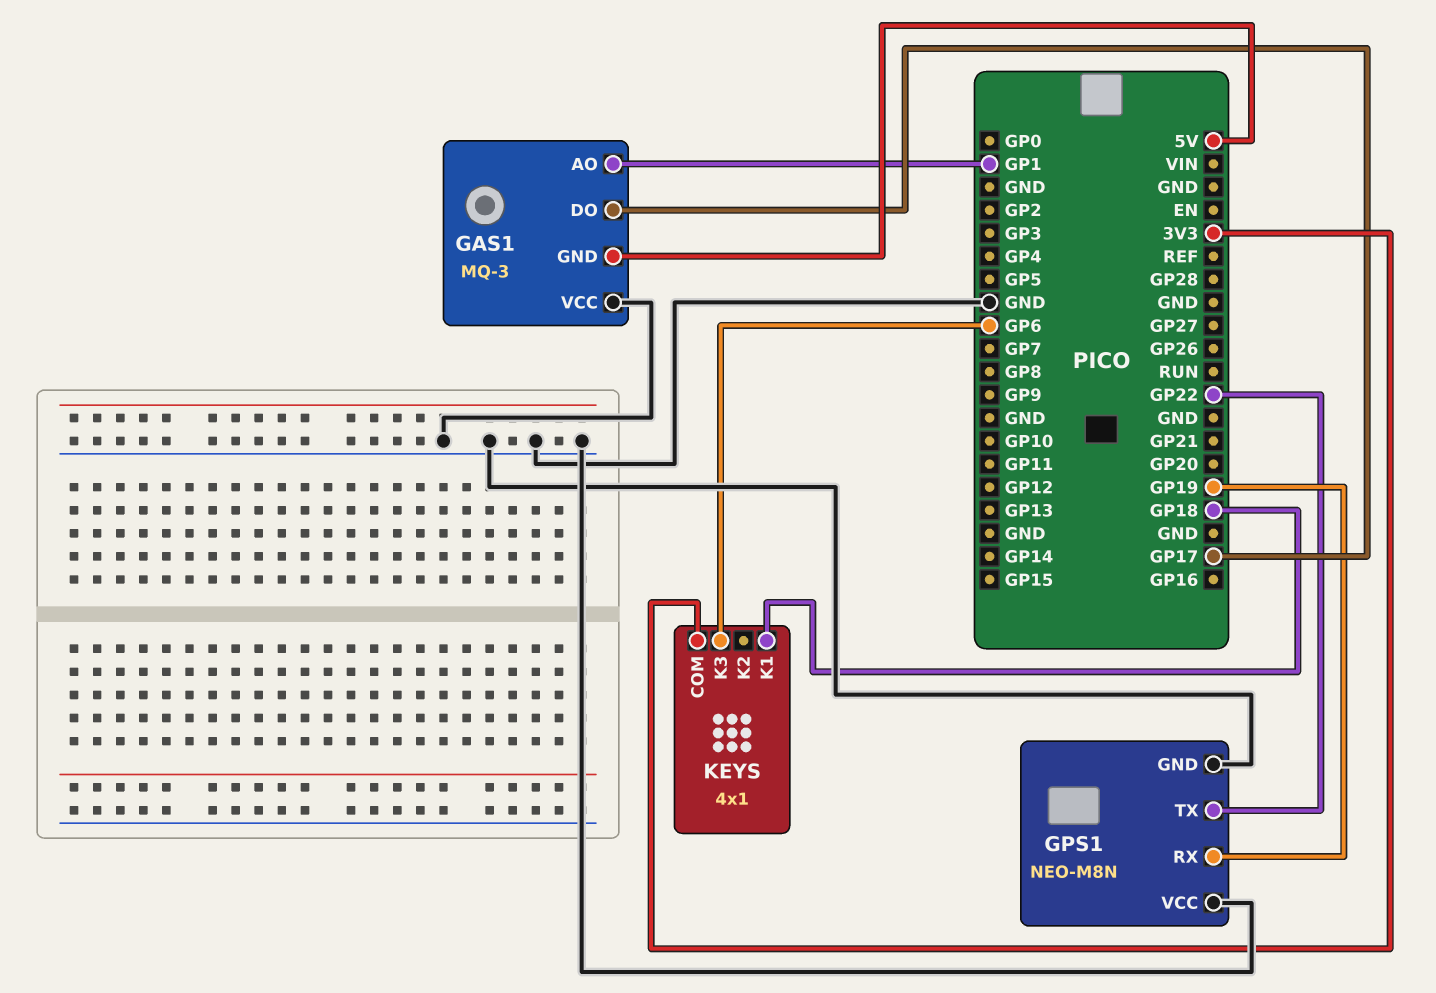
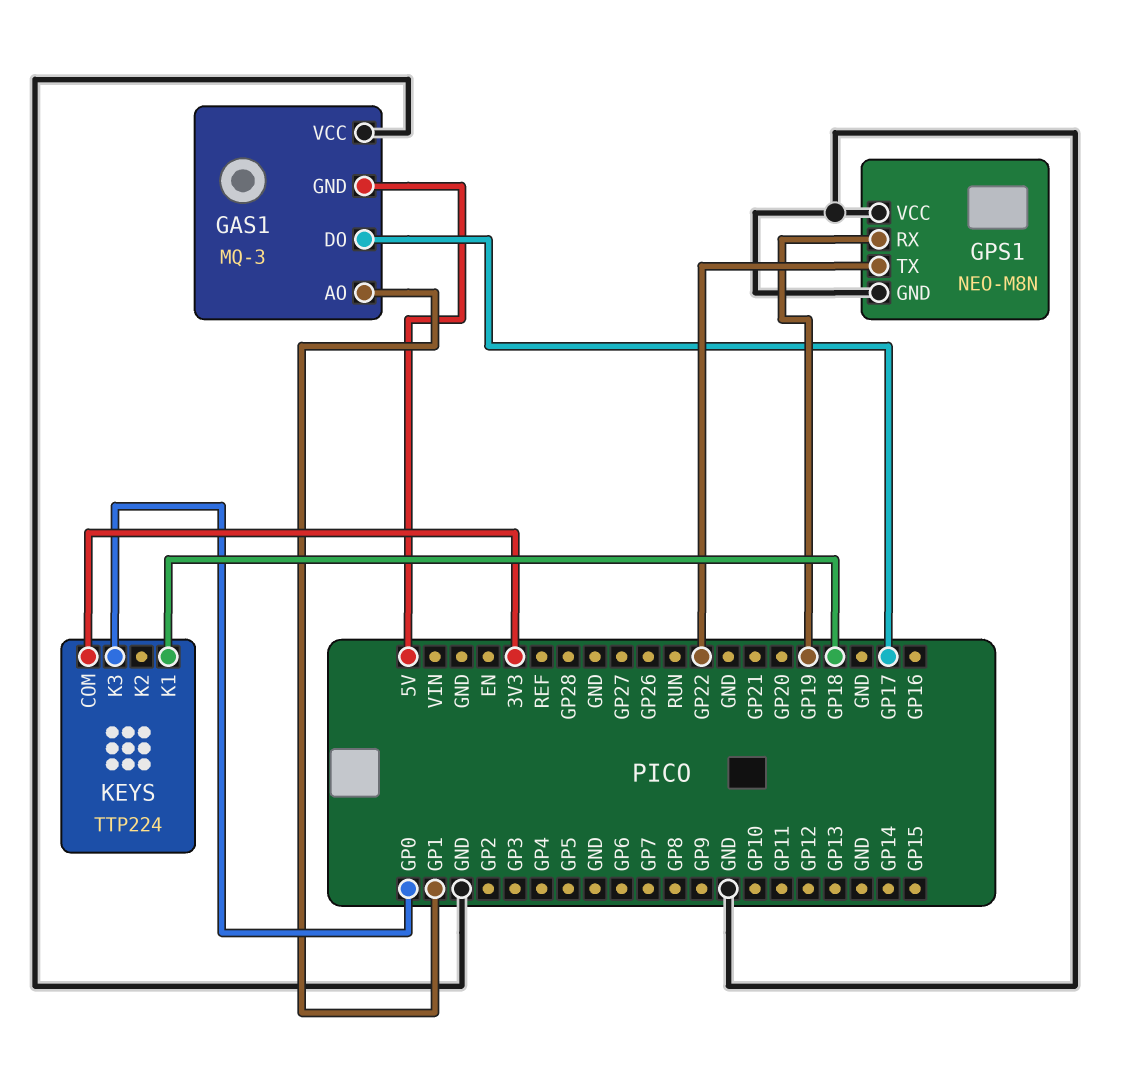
KEYS: 4x1 -> TTP224
KEYS pin K3: GP6 -> GP0

